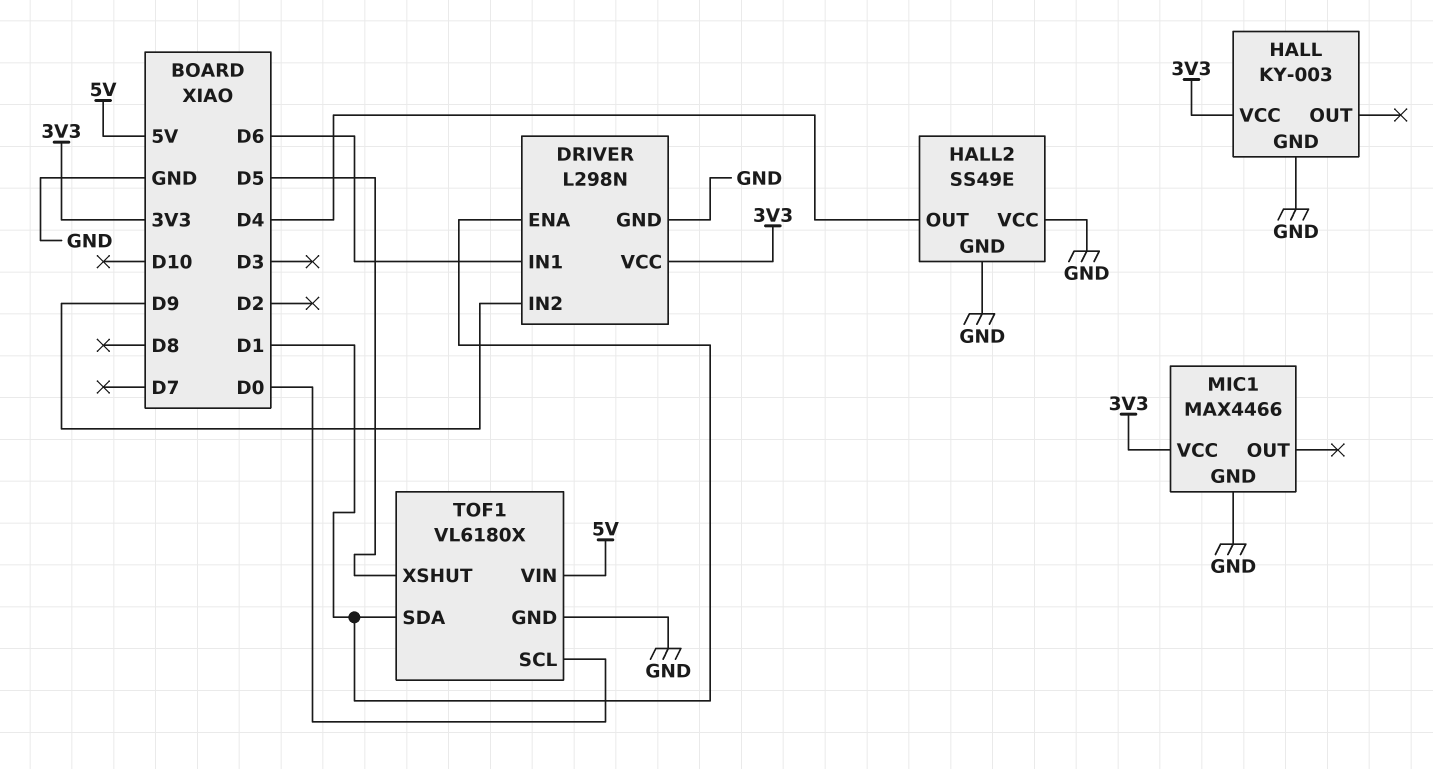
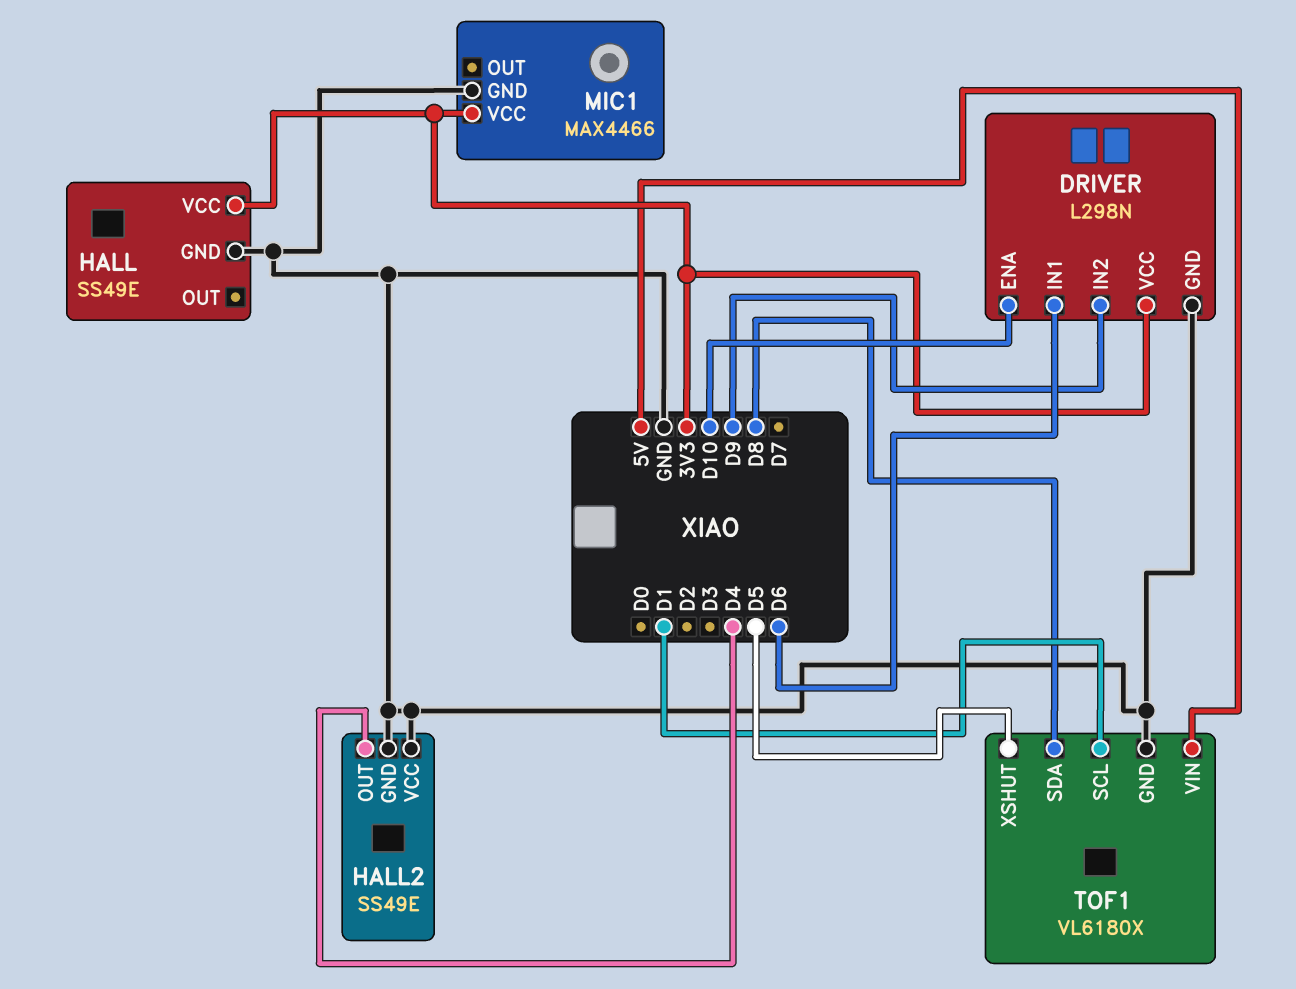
DRIVER pin ENA: D1 -> D10
HALL: KY-003 -> SS49E
TOF1 pin SCL: D0 -> D1
TOF1 pin SDA: D1 -> D8

